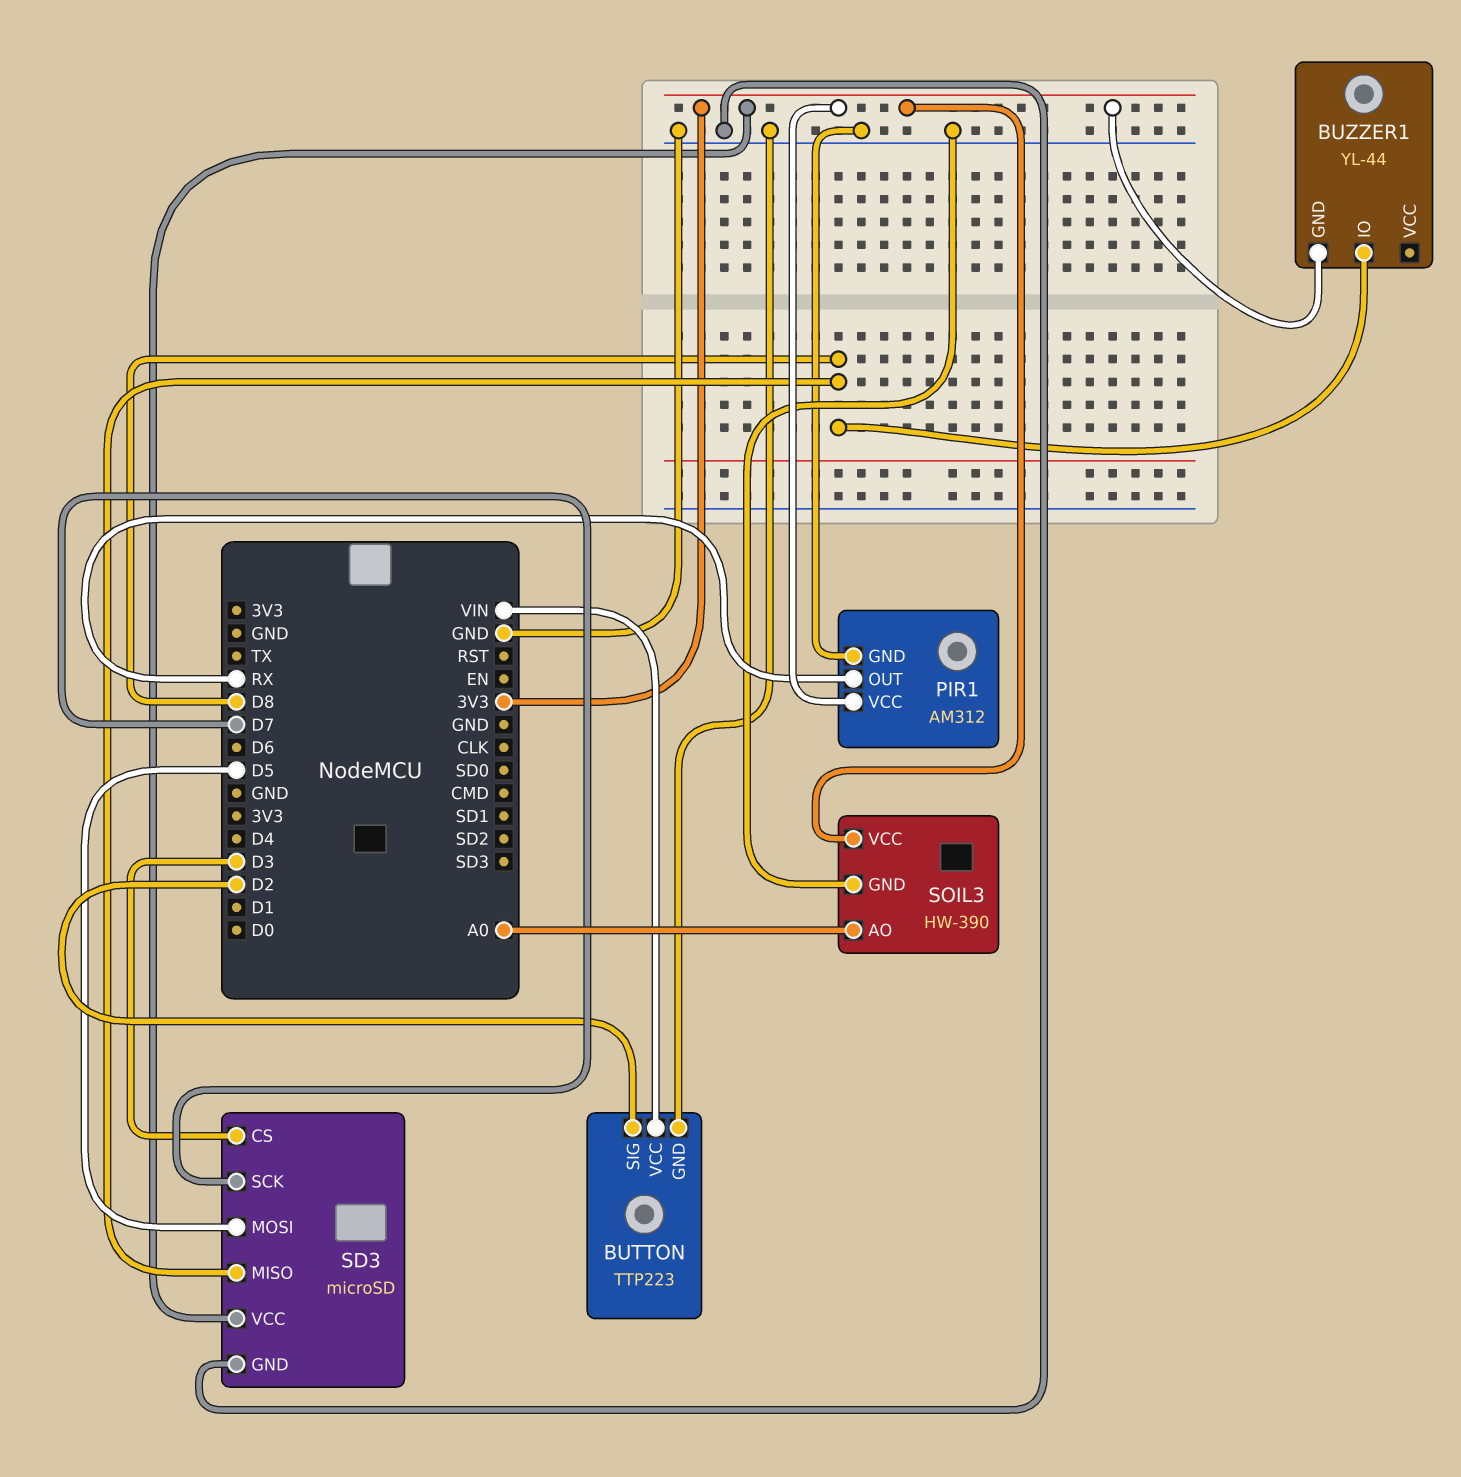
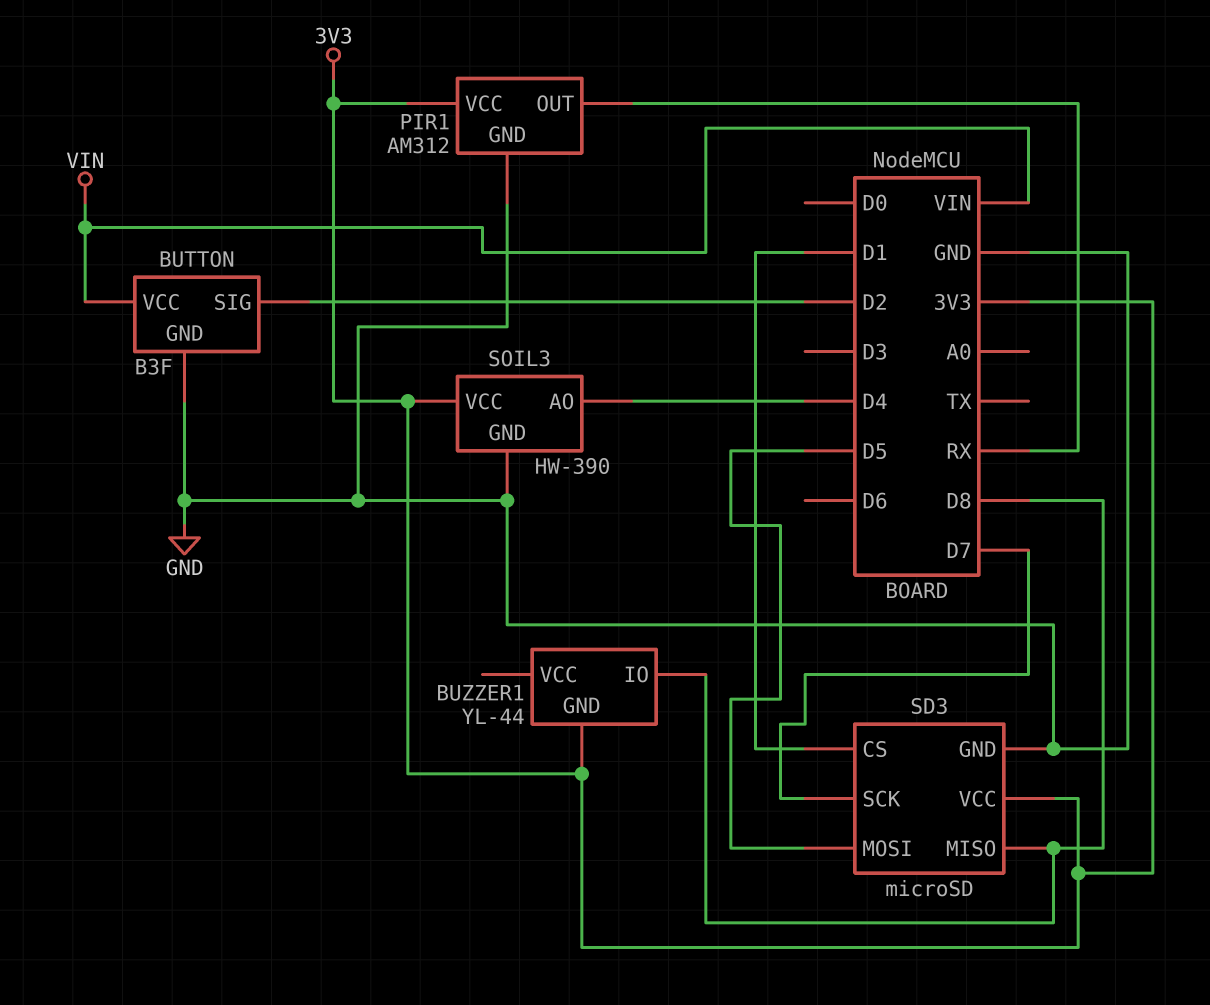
BUTTON: TTP223 -> B3F
SD3 pin CS: D3 -> D1
SOIL3 pin AO: A0 -> D4

